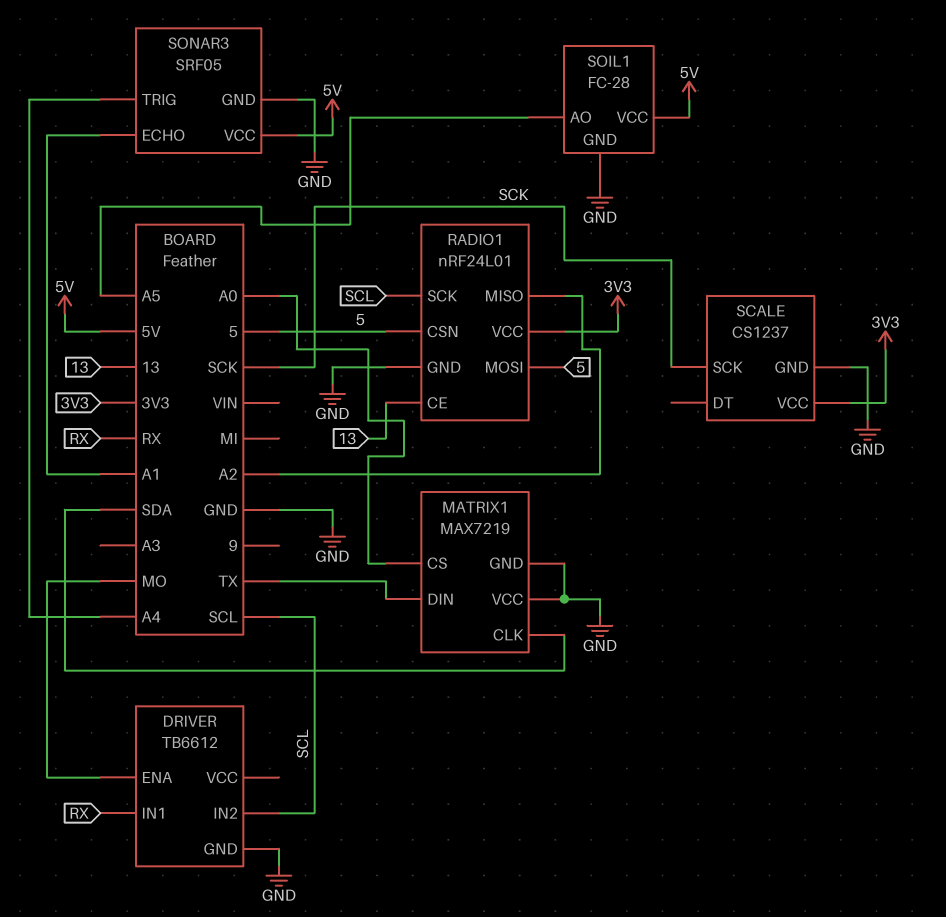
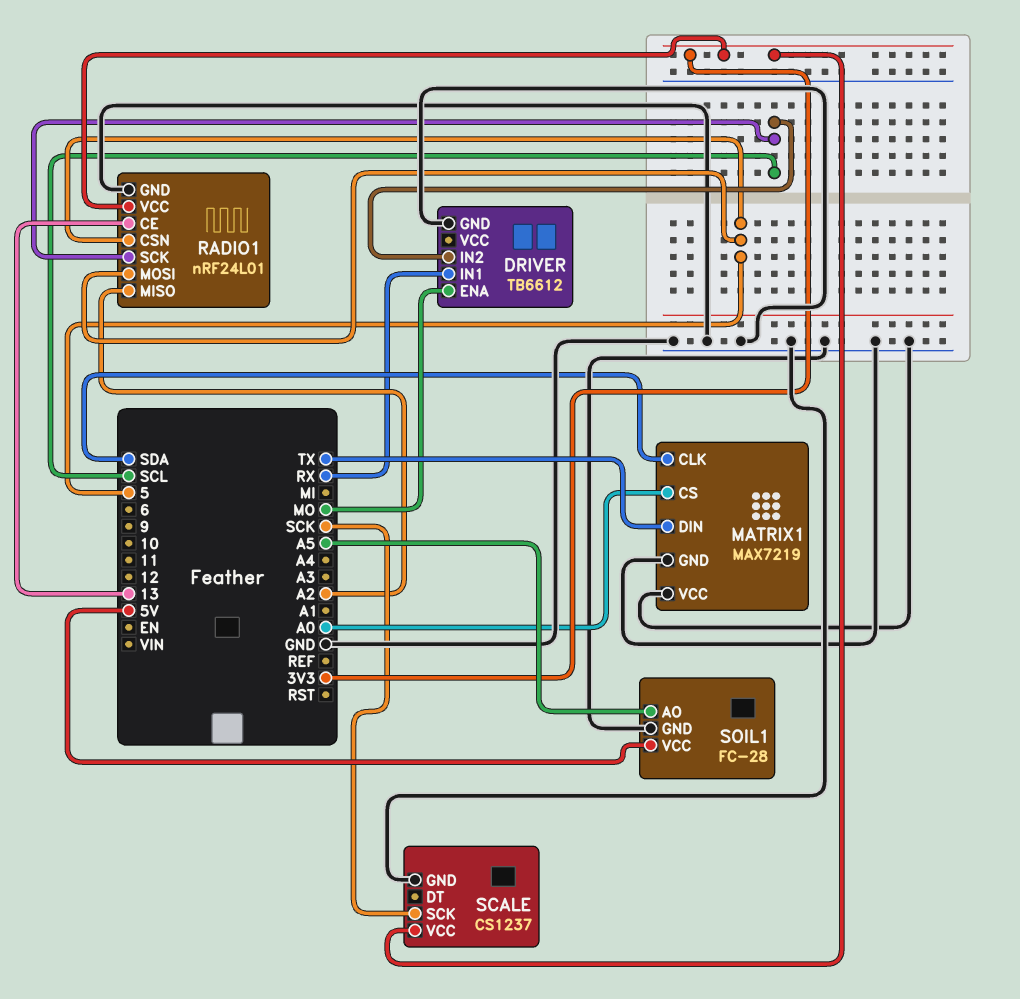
SONAR3: SRF05 -> none
SONAR3 pin ECHO: A1 -> none
SONAR3 pin GND: GND -> none
SONAR3 pin TRIG: A4 -> none
SONAR3 pin VCC: 5V -> none

